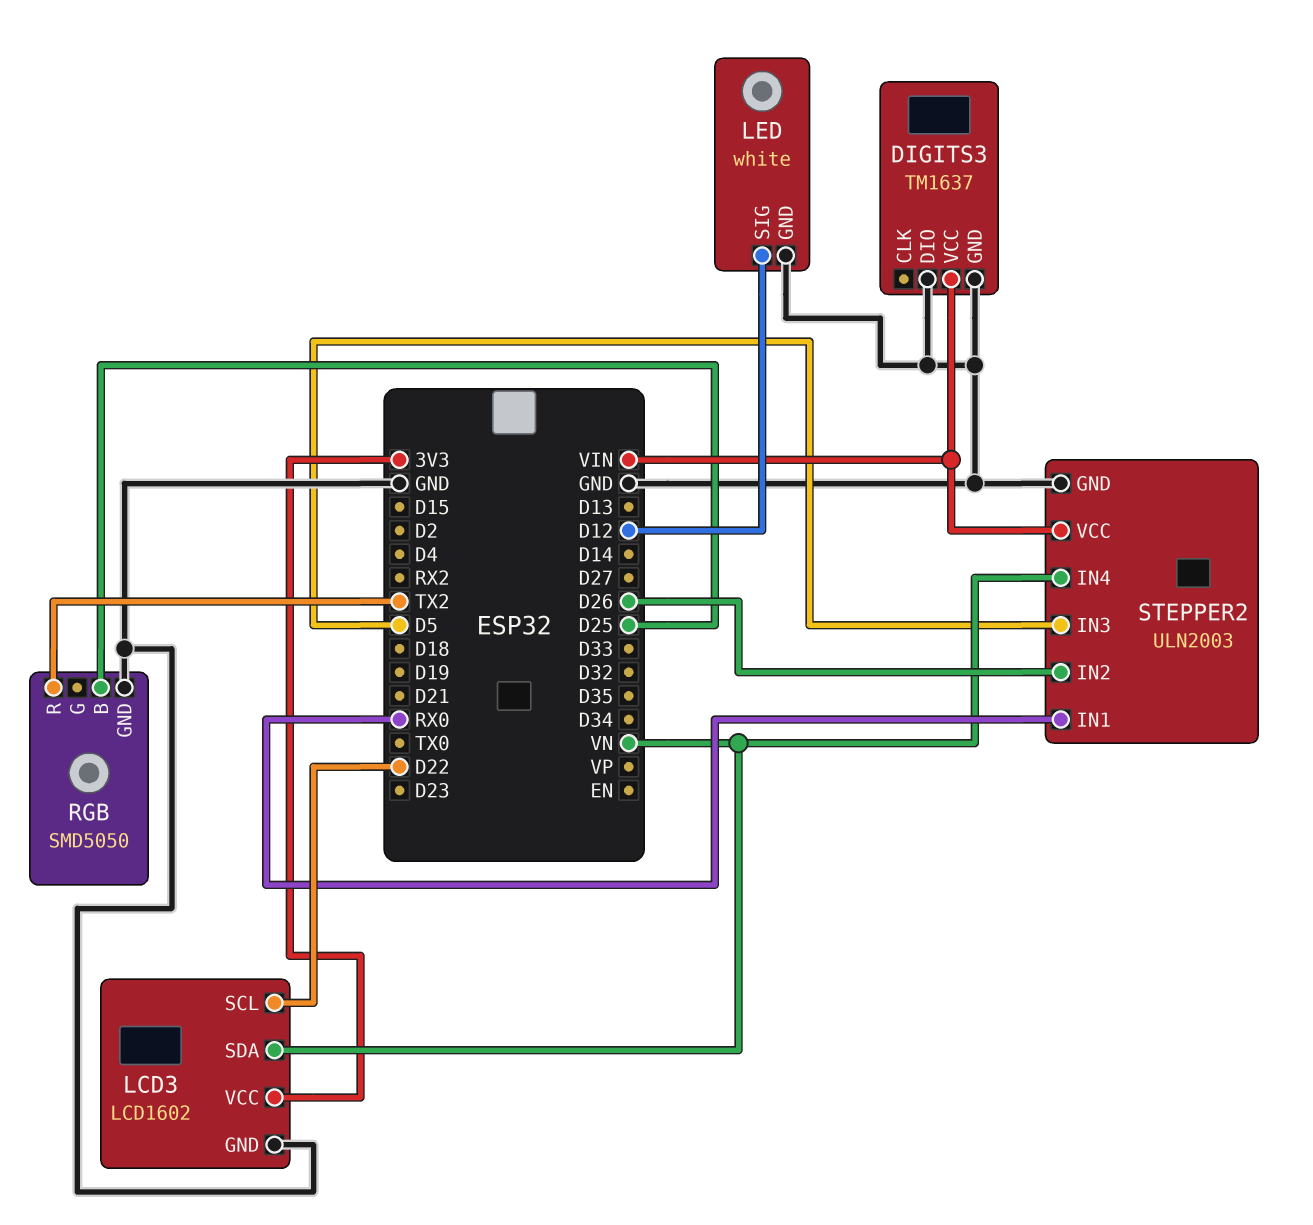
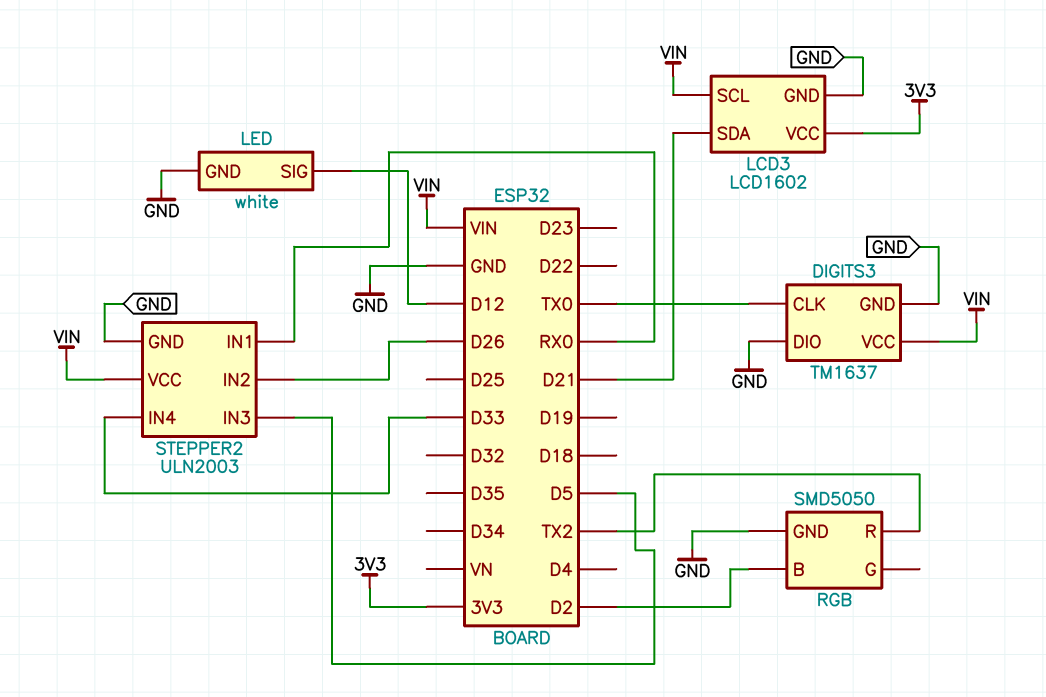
DIGITS3 pin CLK: none -> TX0
LCD3 pin SCL: D22 -> VIN
LCD3 pin SDA: VN -> D21
RGB pin B: D25 -> D2
STEPPER2 pin IN4: VN -> D33

